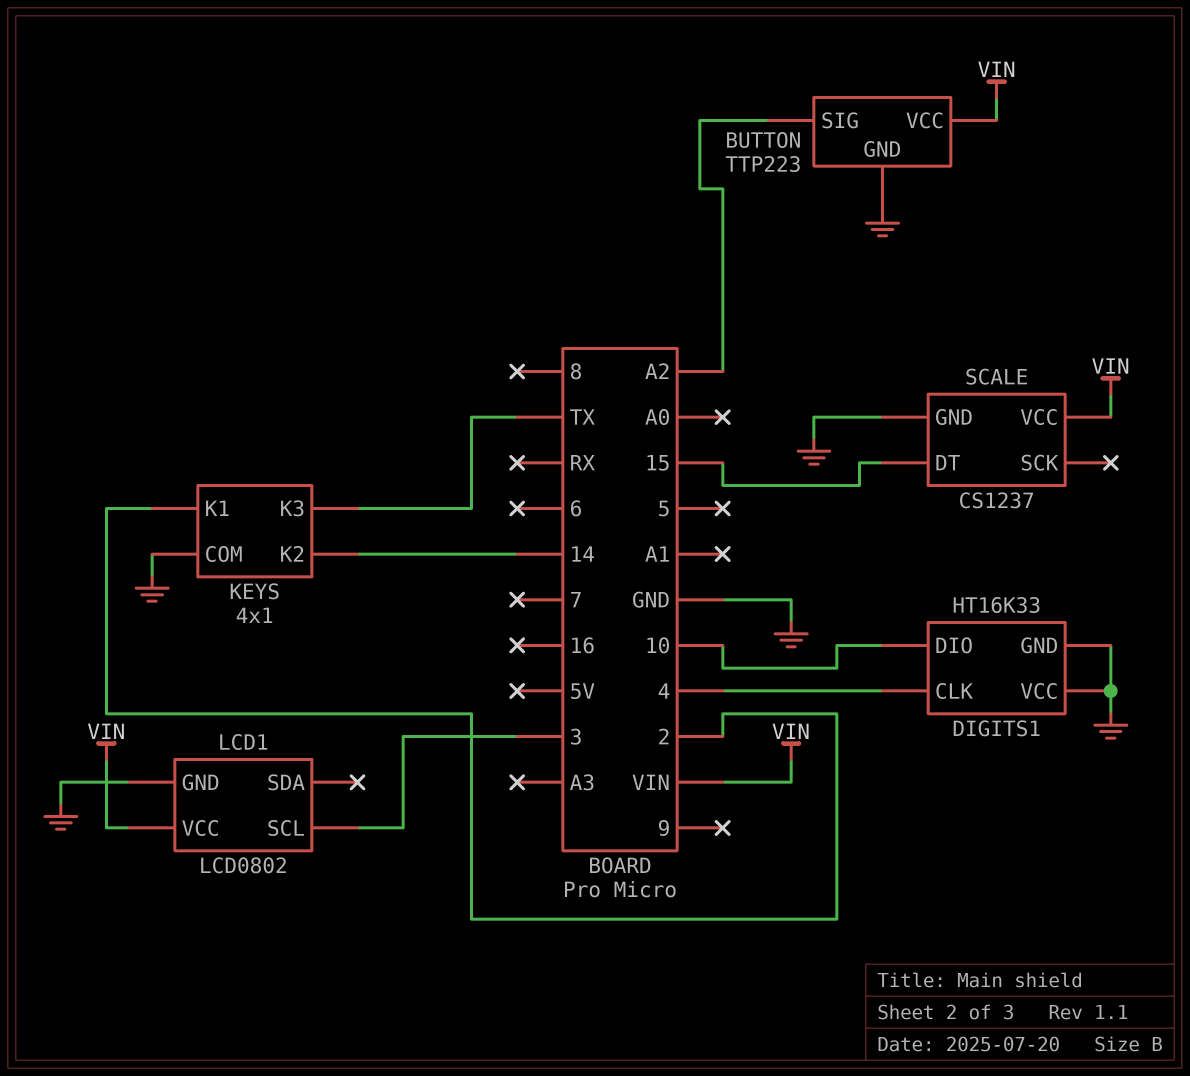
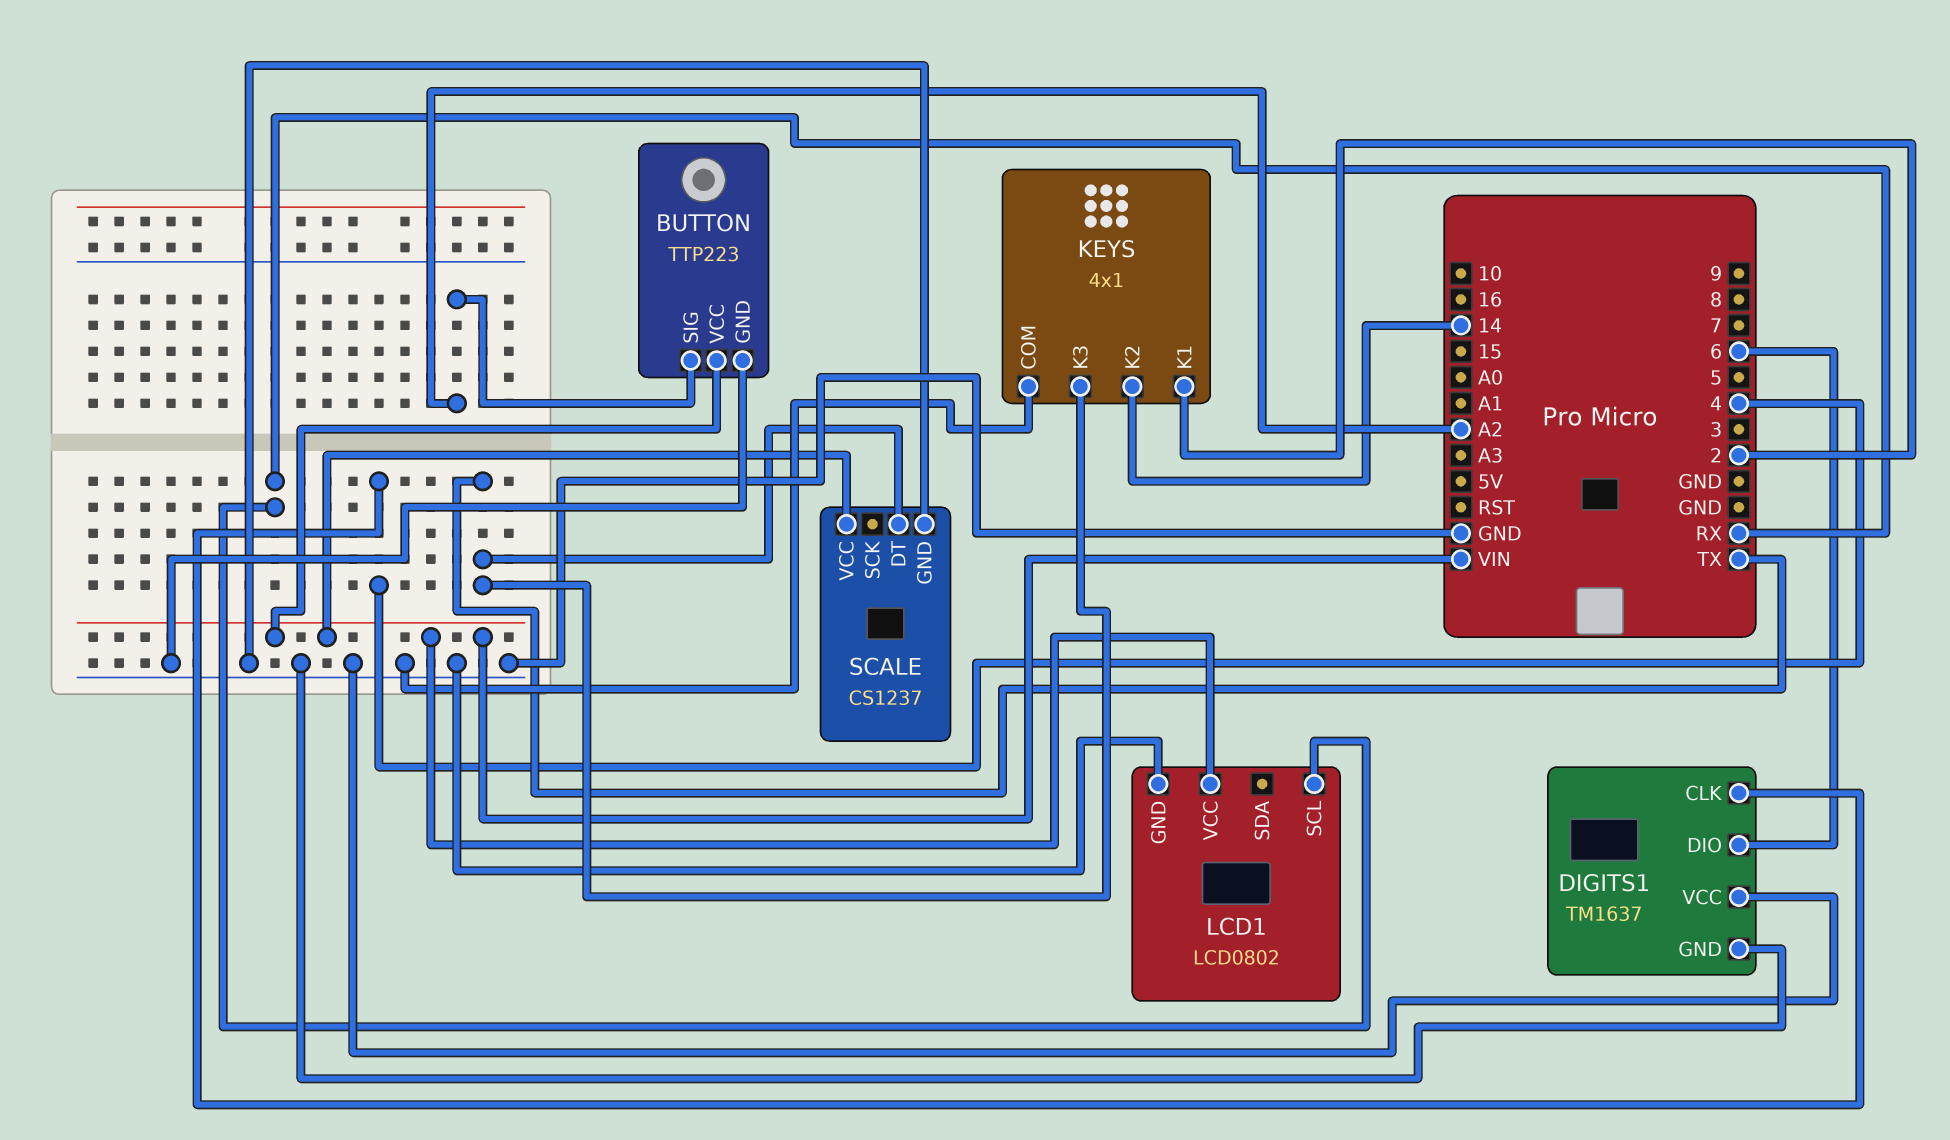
DIGITS1: HT16K33 -> TM1637
DIGITS1 pin DIO: 10 -> 6
LCD1 pin SCL: 3 -> RX
SCALE pin DT: 15 -> TX

